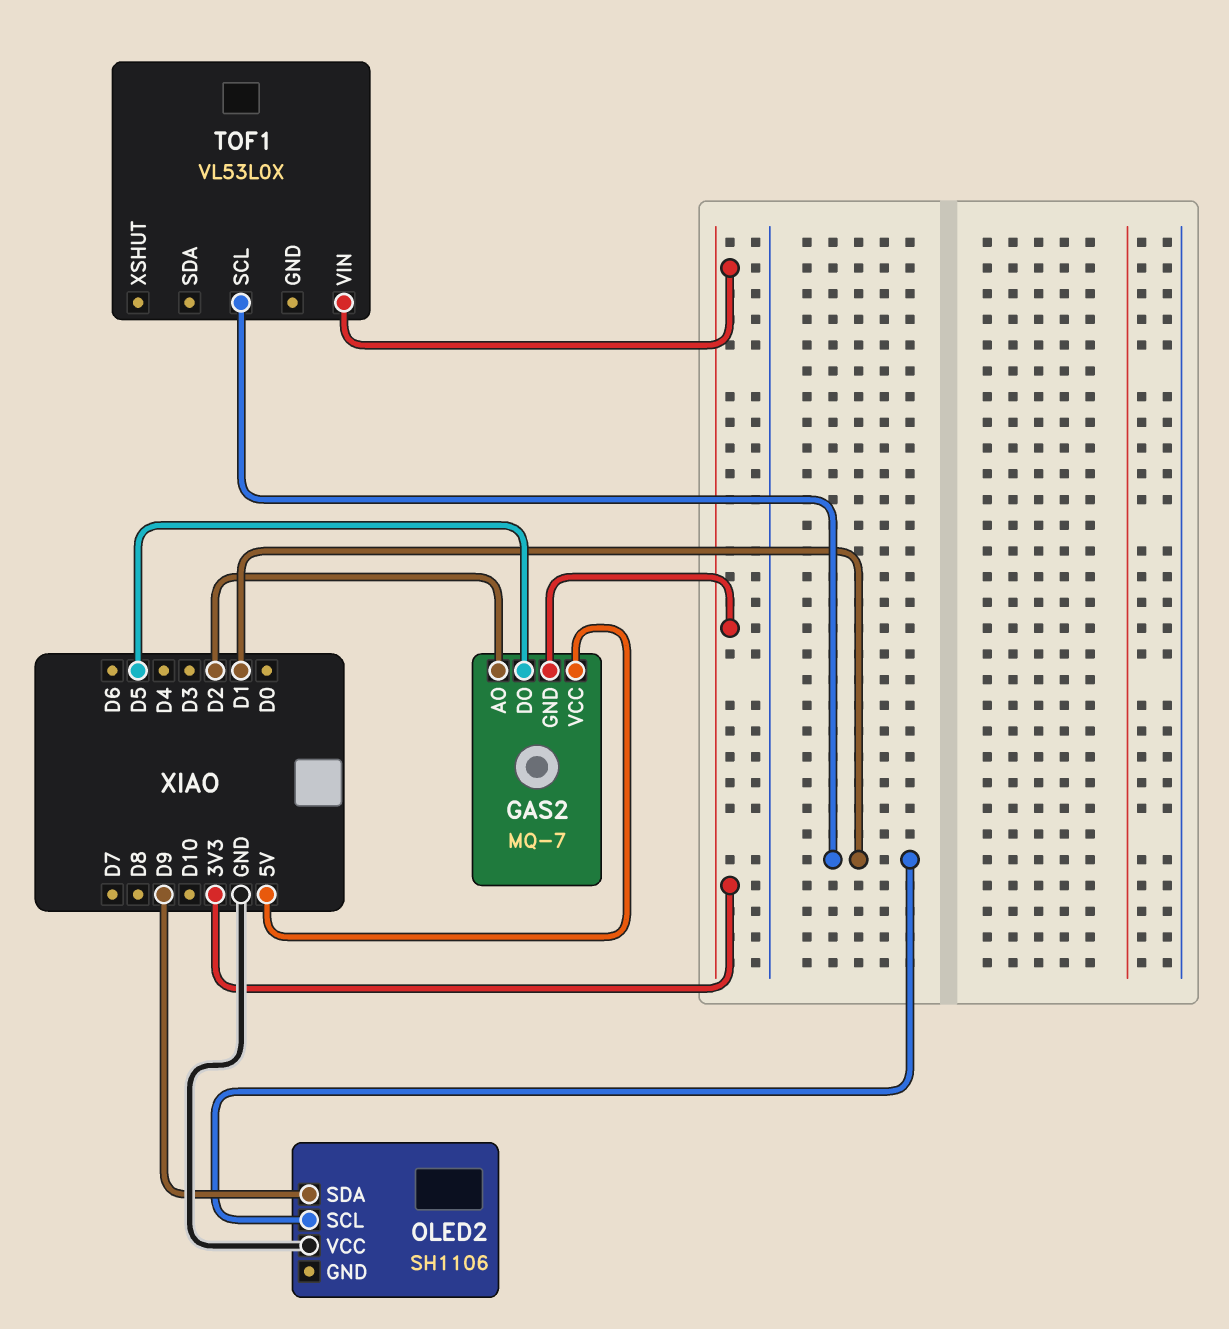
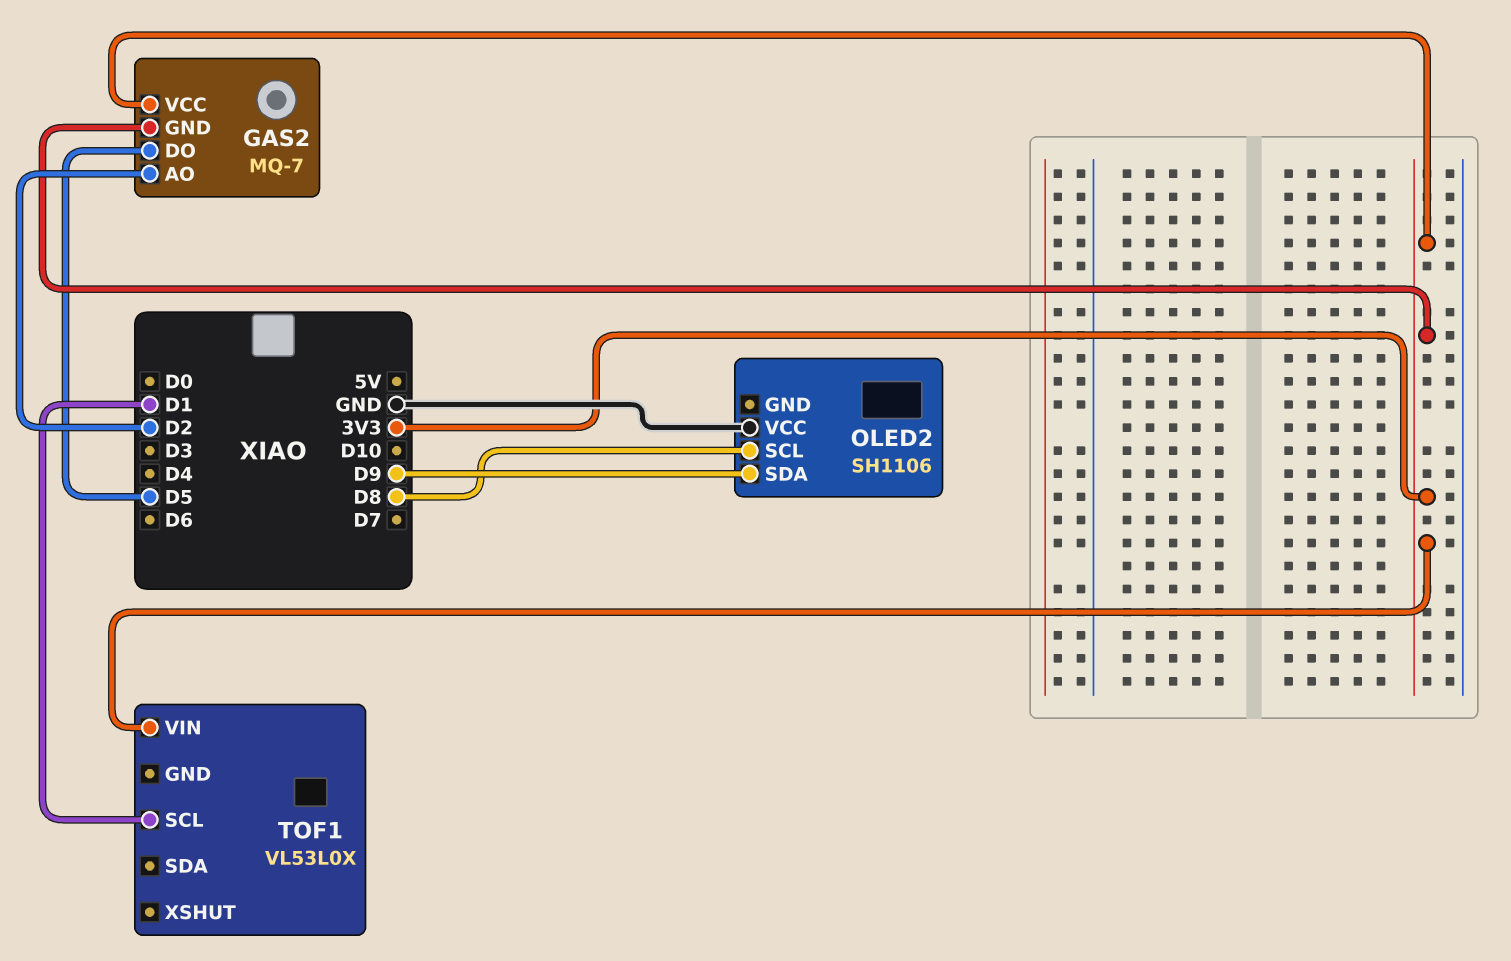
GAS2 pin VCC: 5V -> 3V3
OLED2 pin SCL: D1 -> D8

